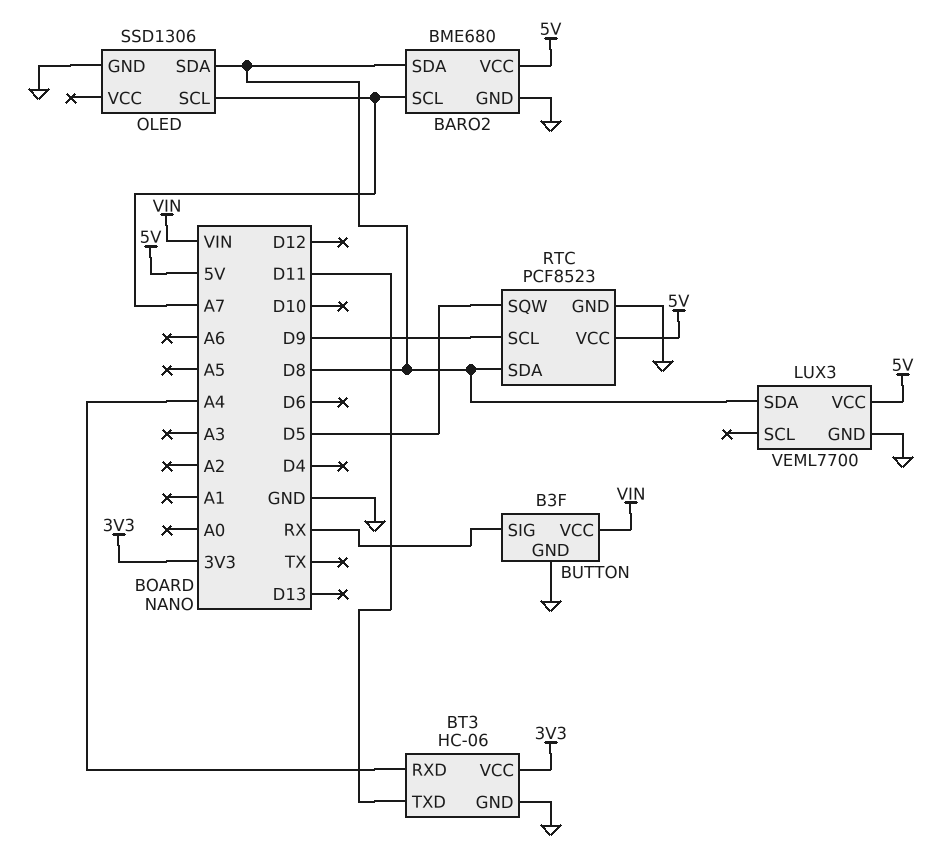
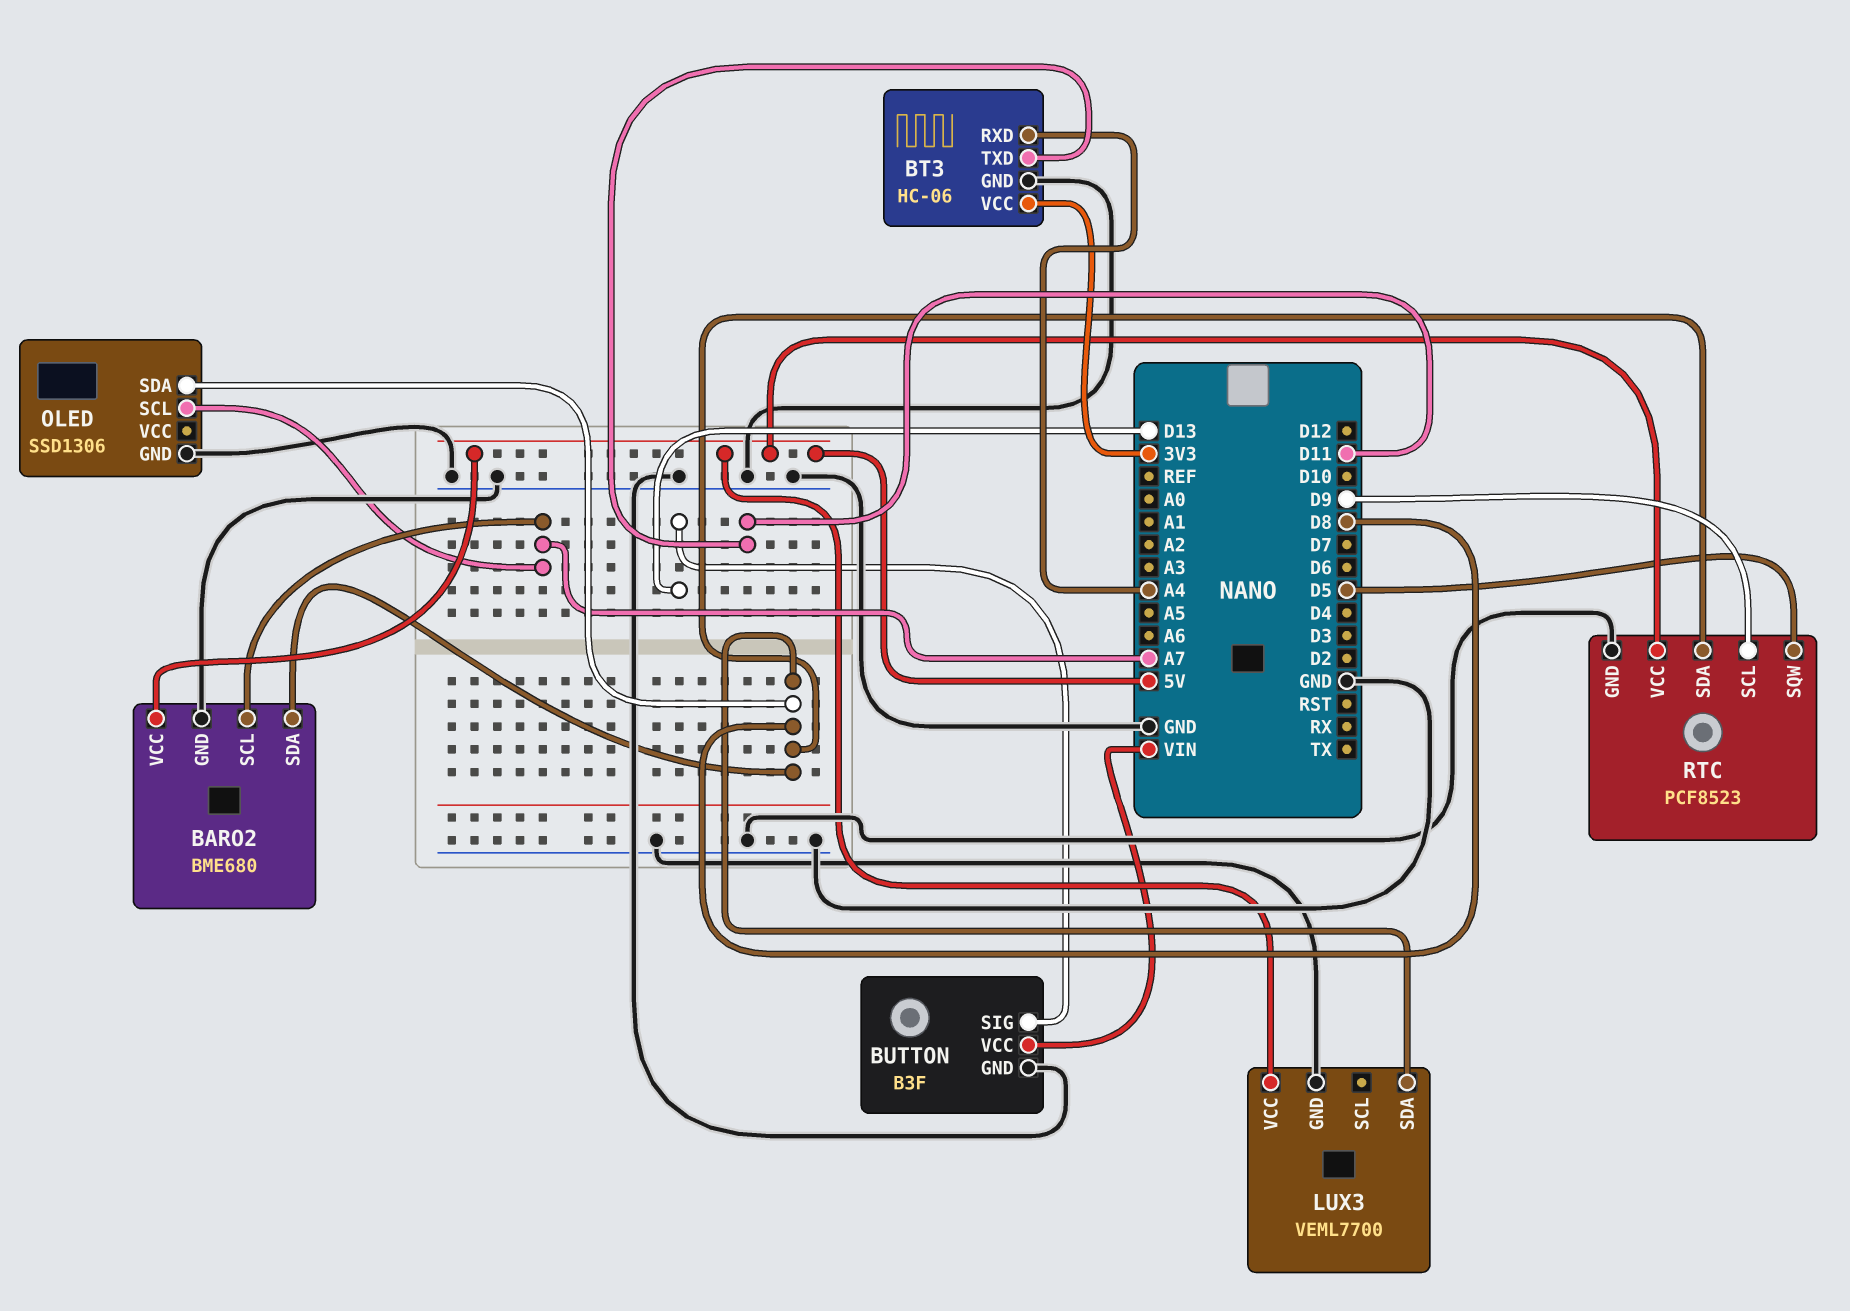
BUTTON pin SIG: RX -> D13

